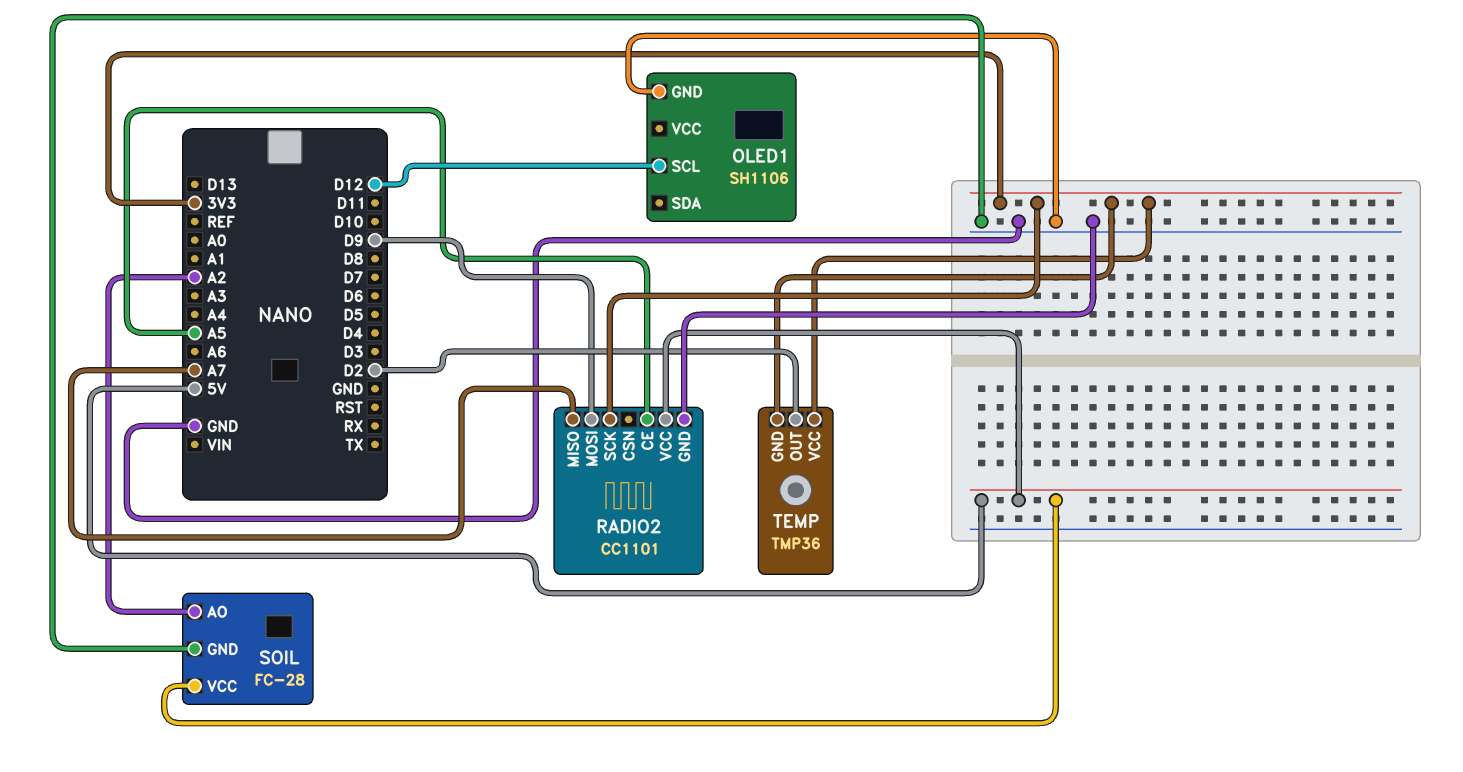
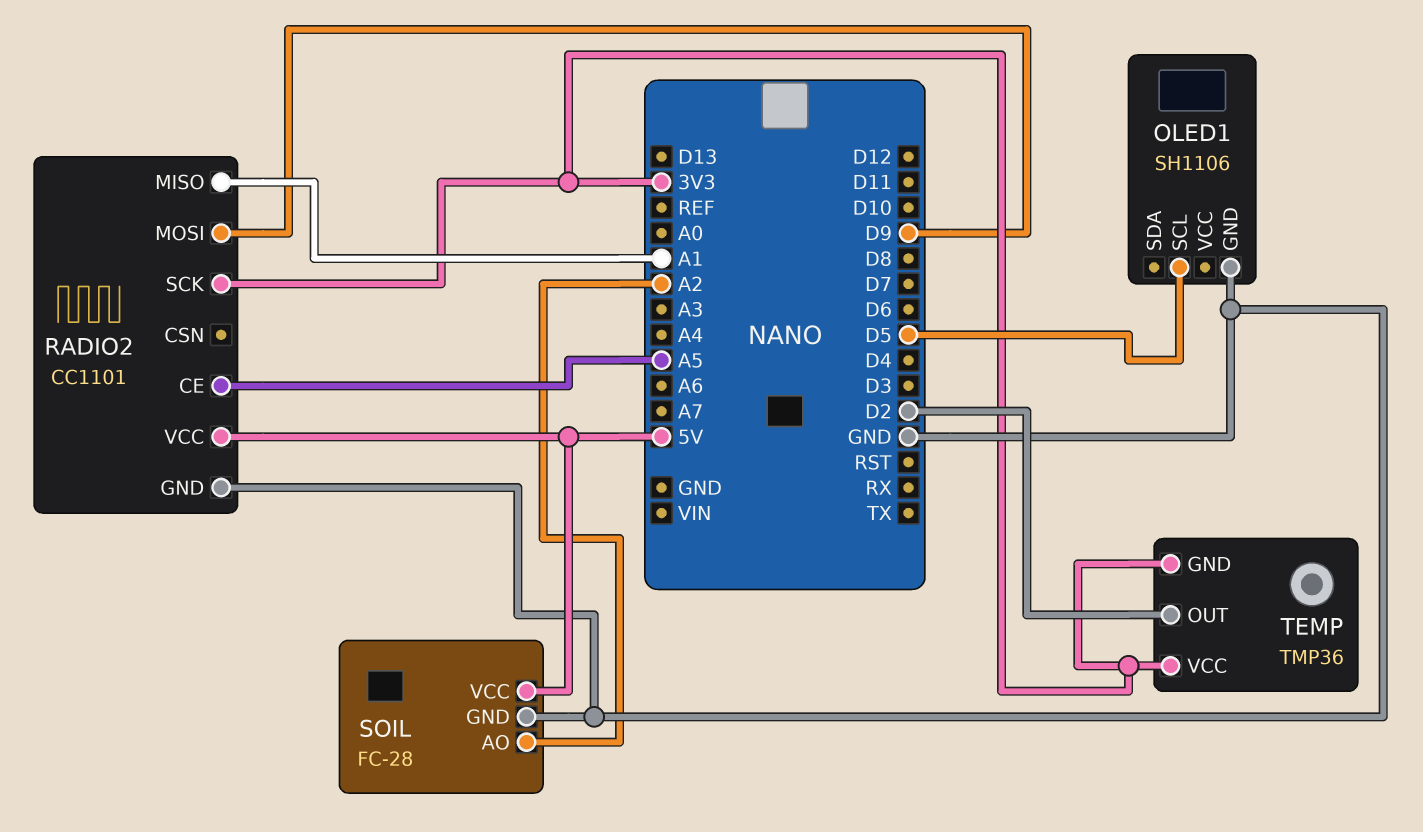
OLED1 pin SCL: D12 -> D5
RADIO2 pin MISO: A7 -> A1

